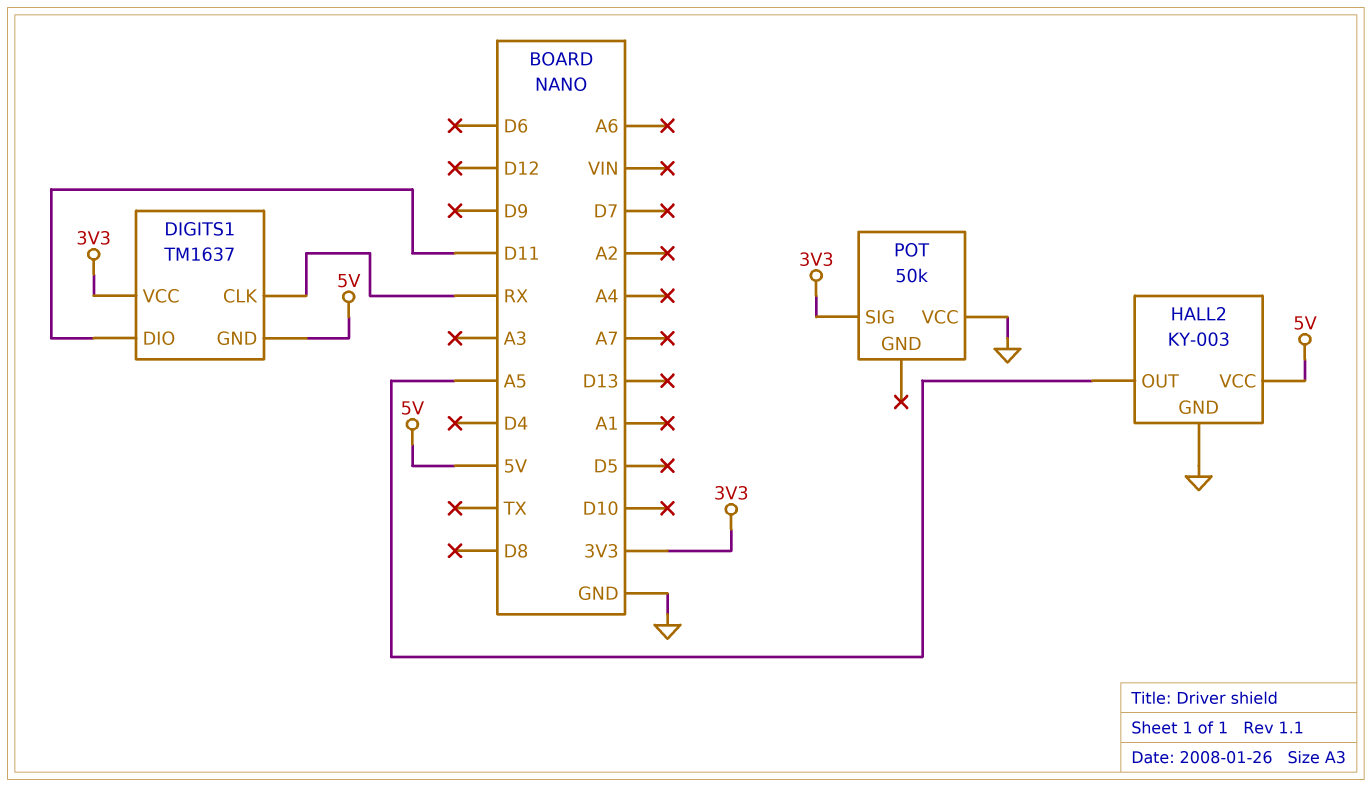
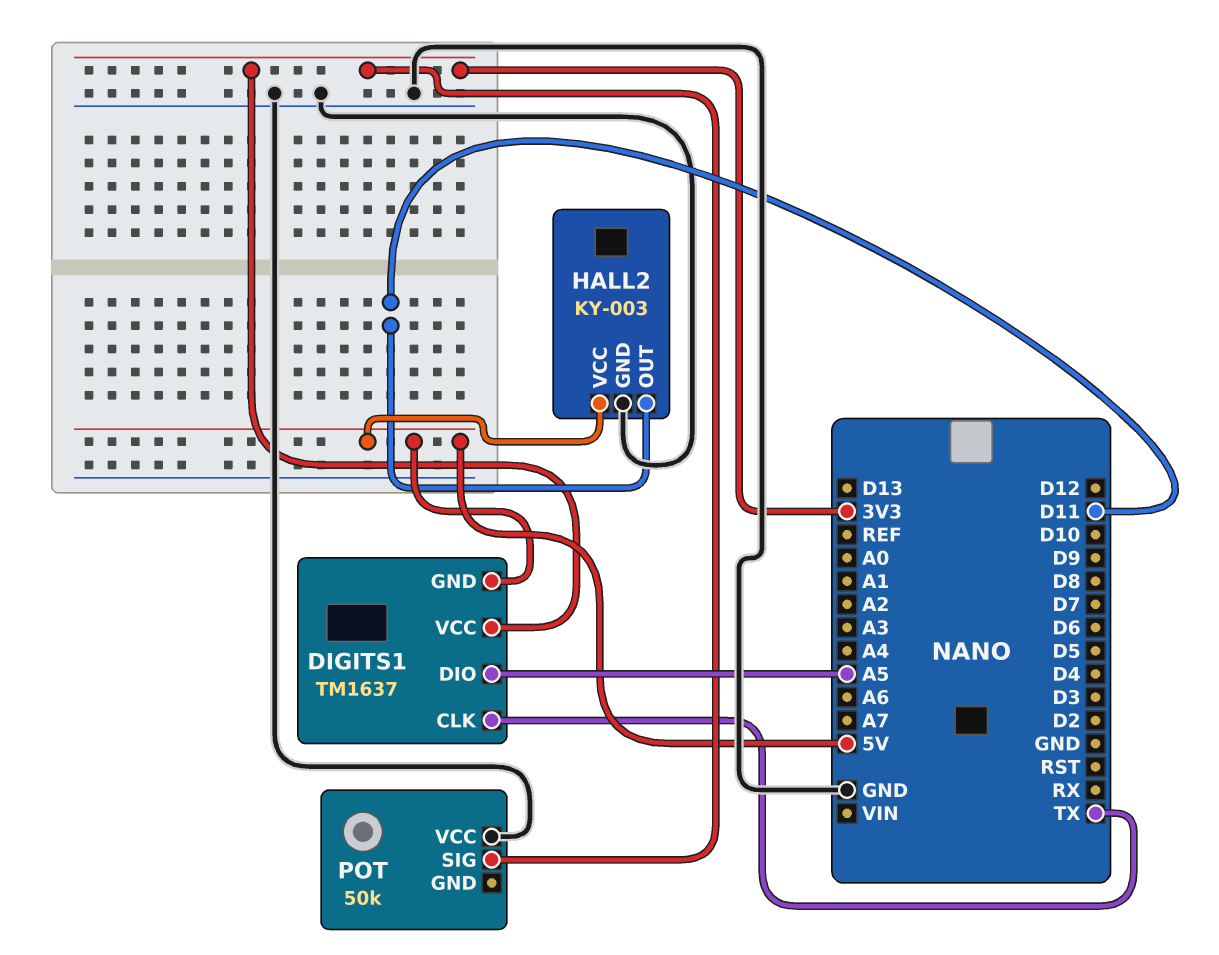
DIGITS1 pin CLK: RX -> TX
DIGITS1 pin DIO: D11 -> A5
HALL2 pin OUT: A5 -> D11

